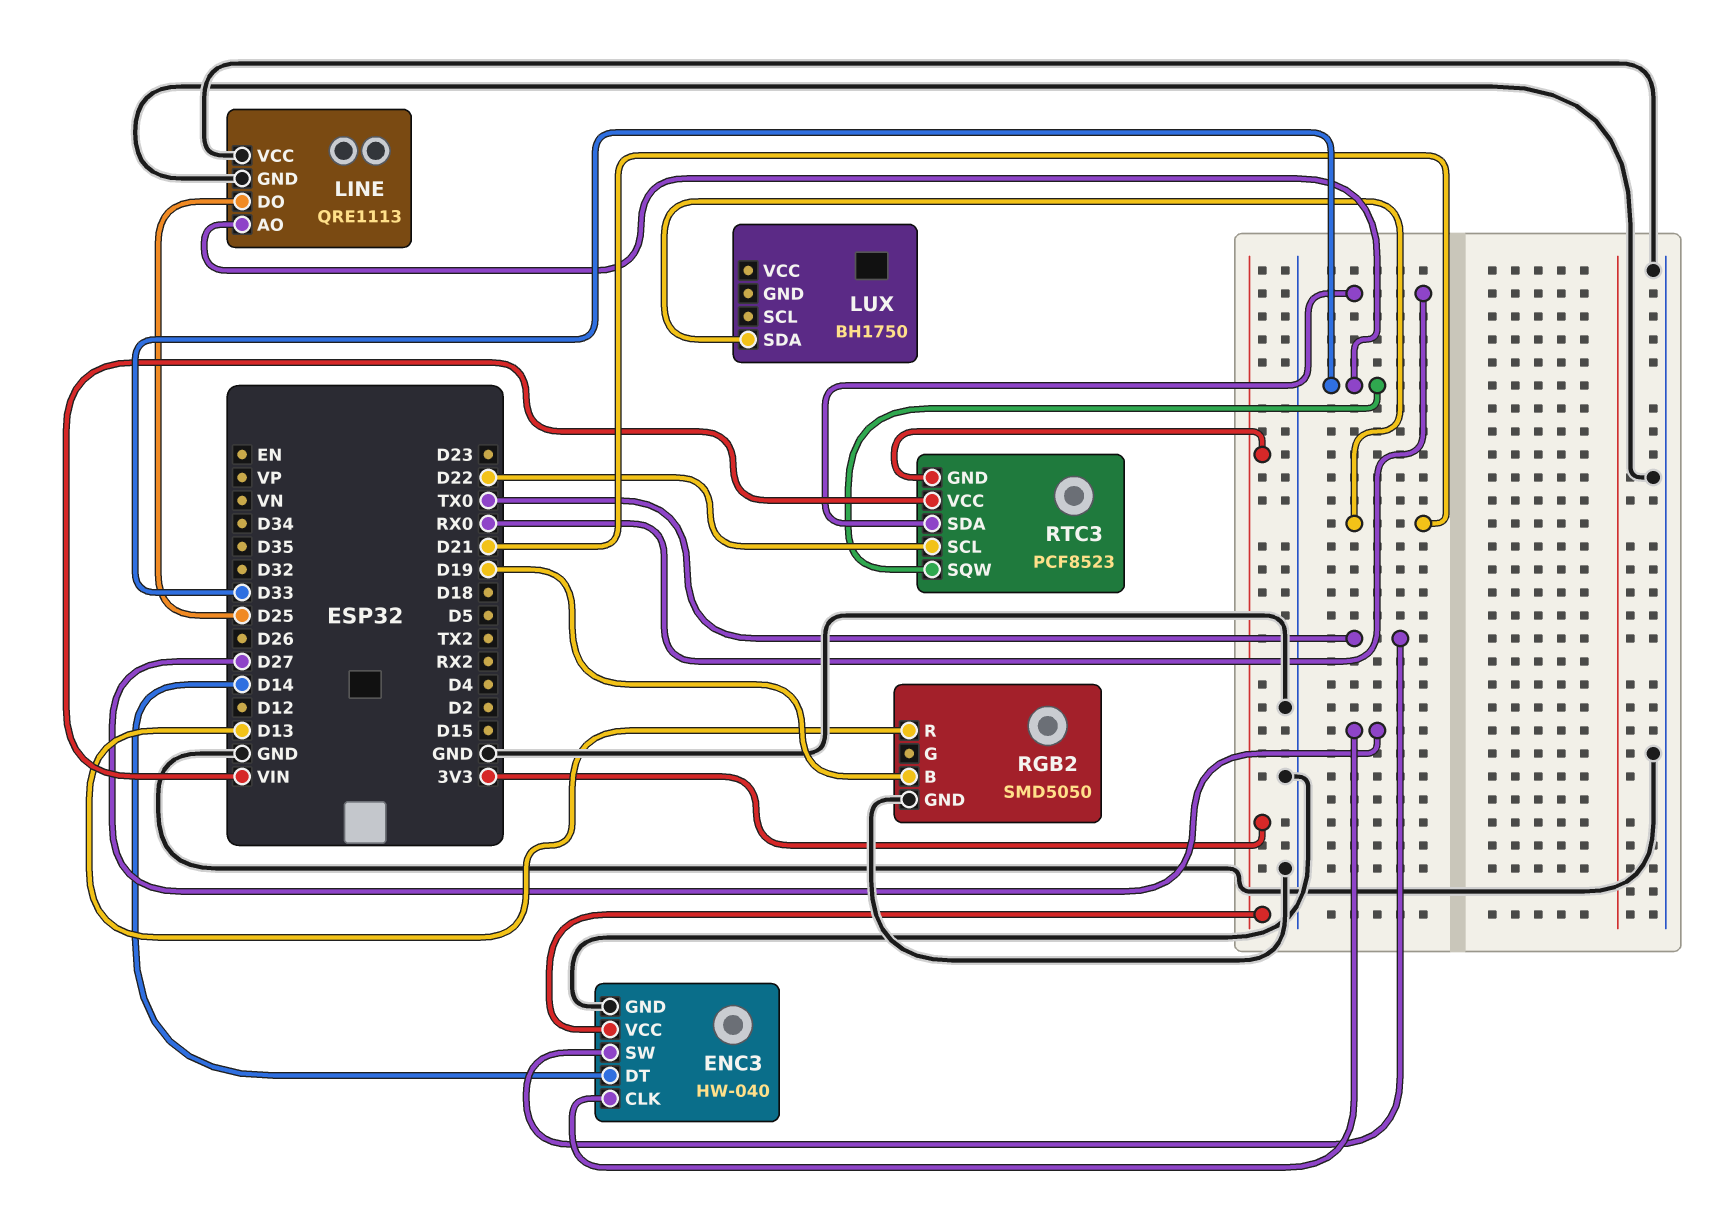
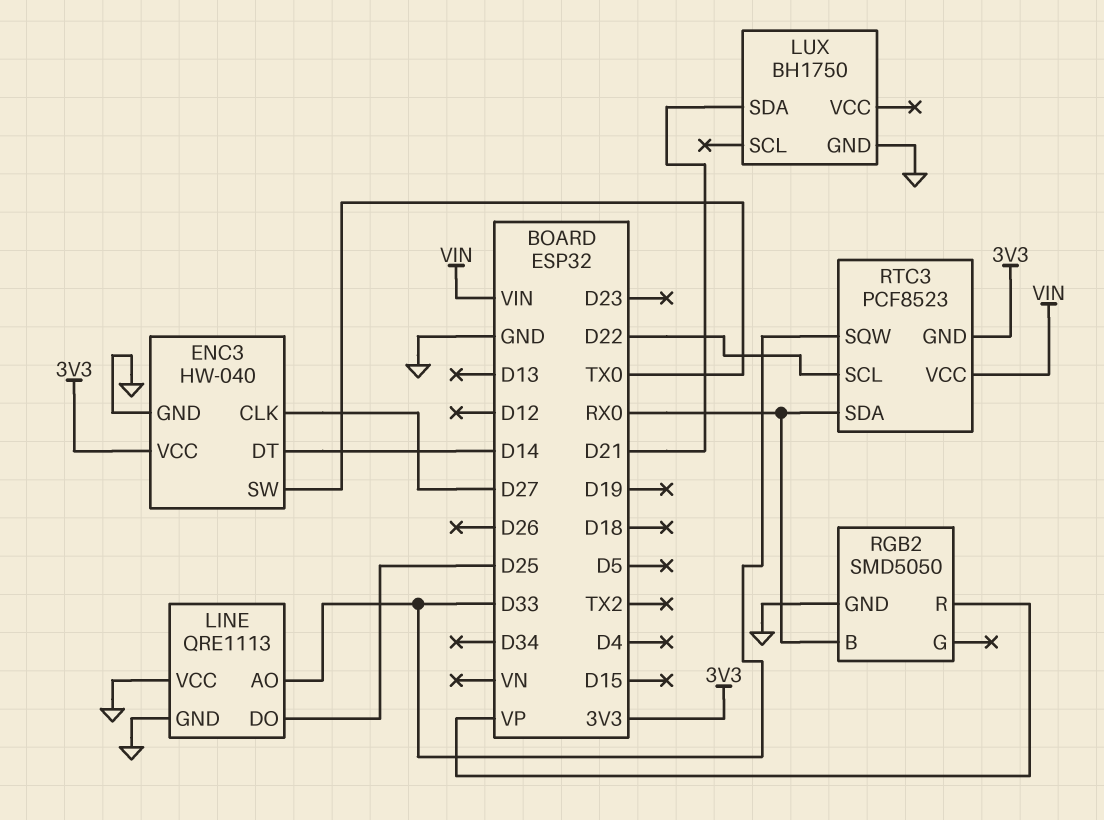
LUX pin GND: none -> GND
RGB2 pin B: D19 -> RX0
RGB2 pin R: D13 -> VP

